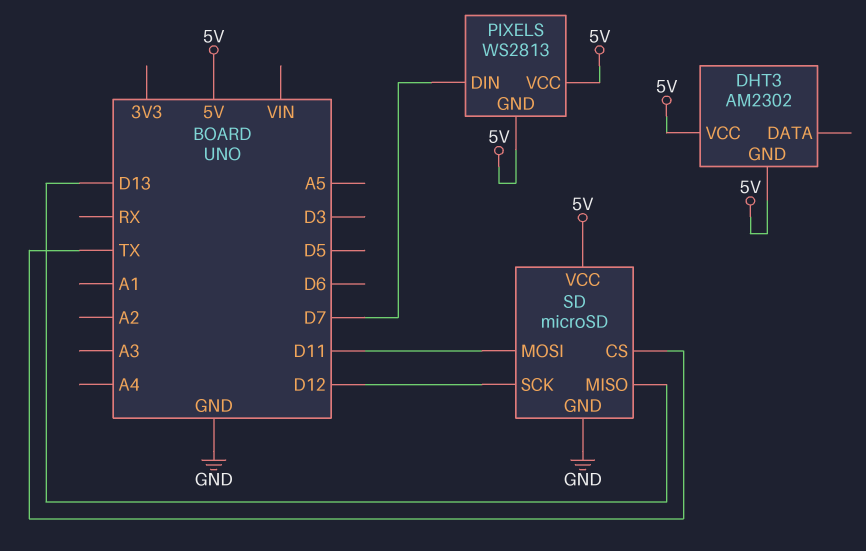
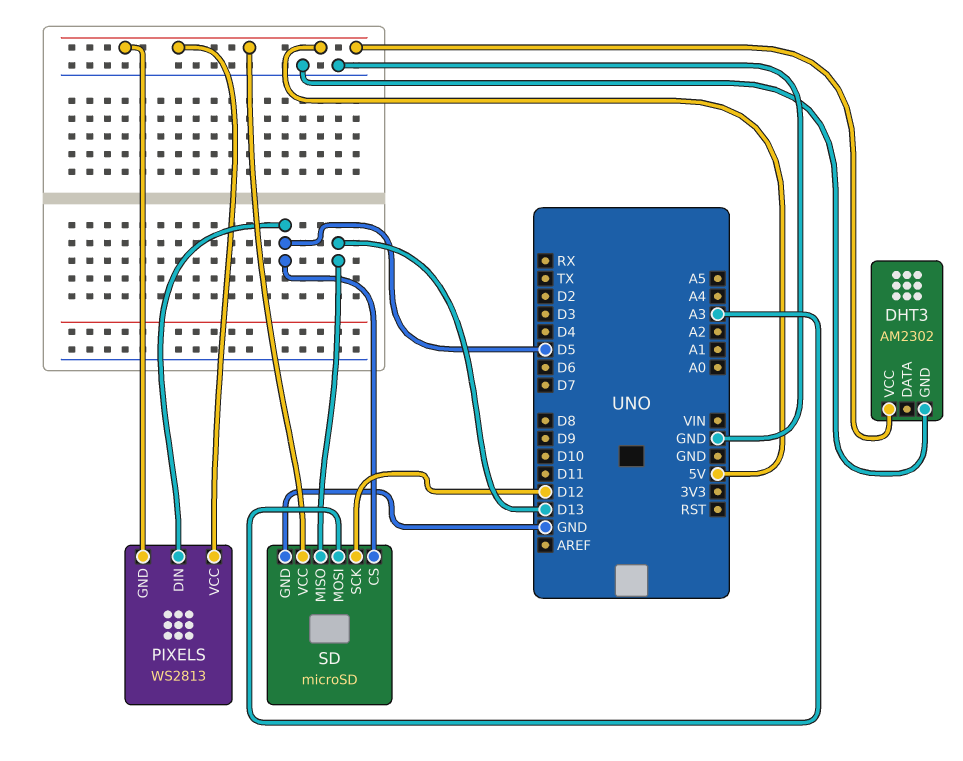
DHT3 pin GND: 5V -> GND
PIXELS pin DIN: D7 -> D5
SD pin CS: TX -> D5
SD pin MOSI: D11 -> A3

